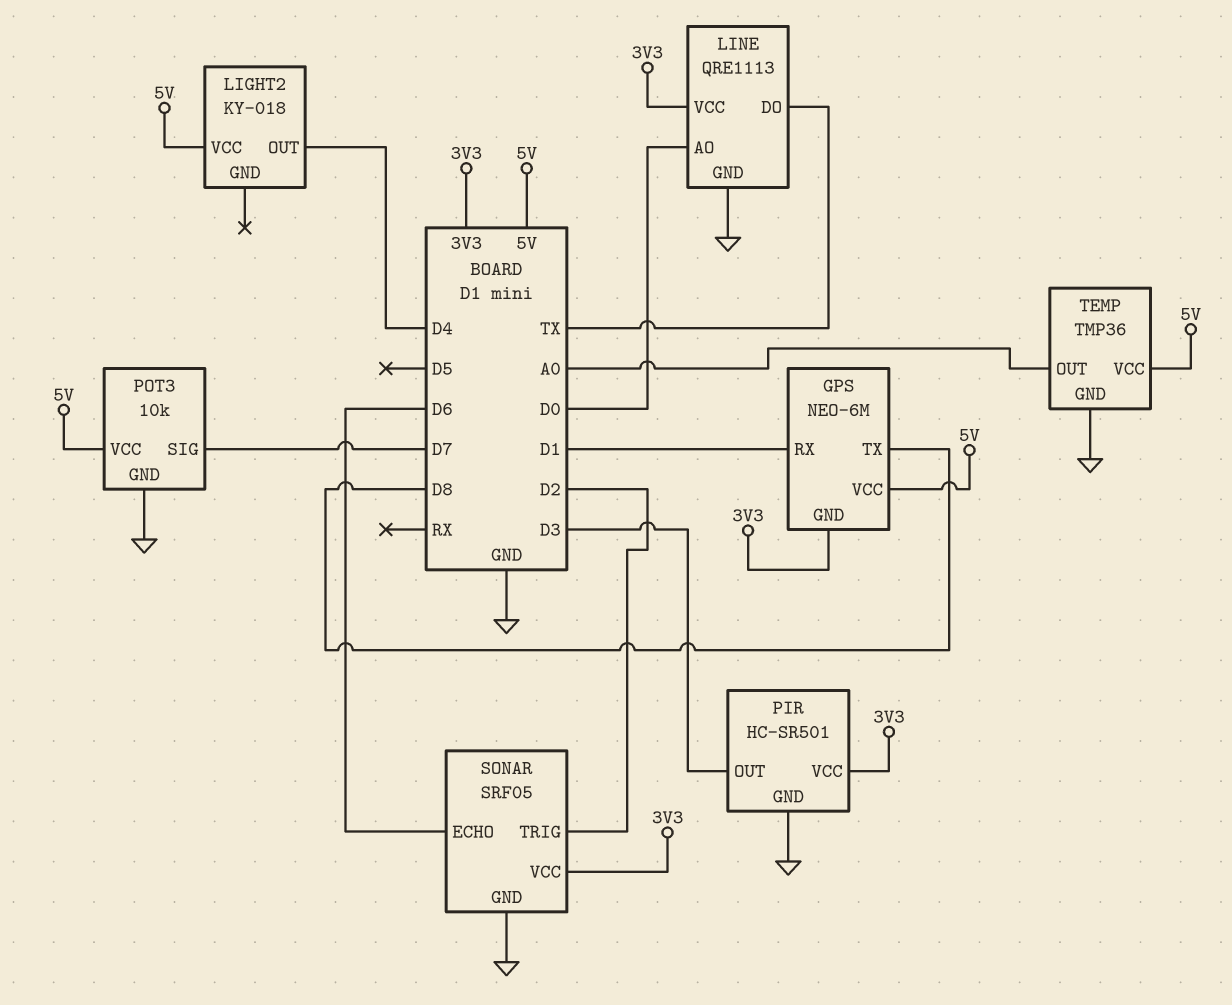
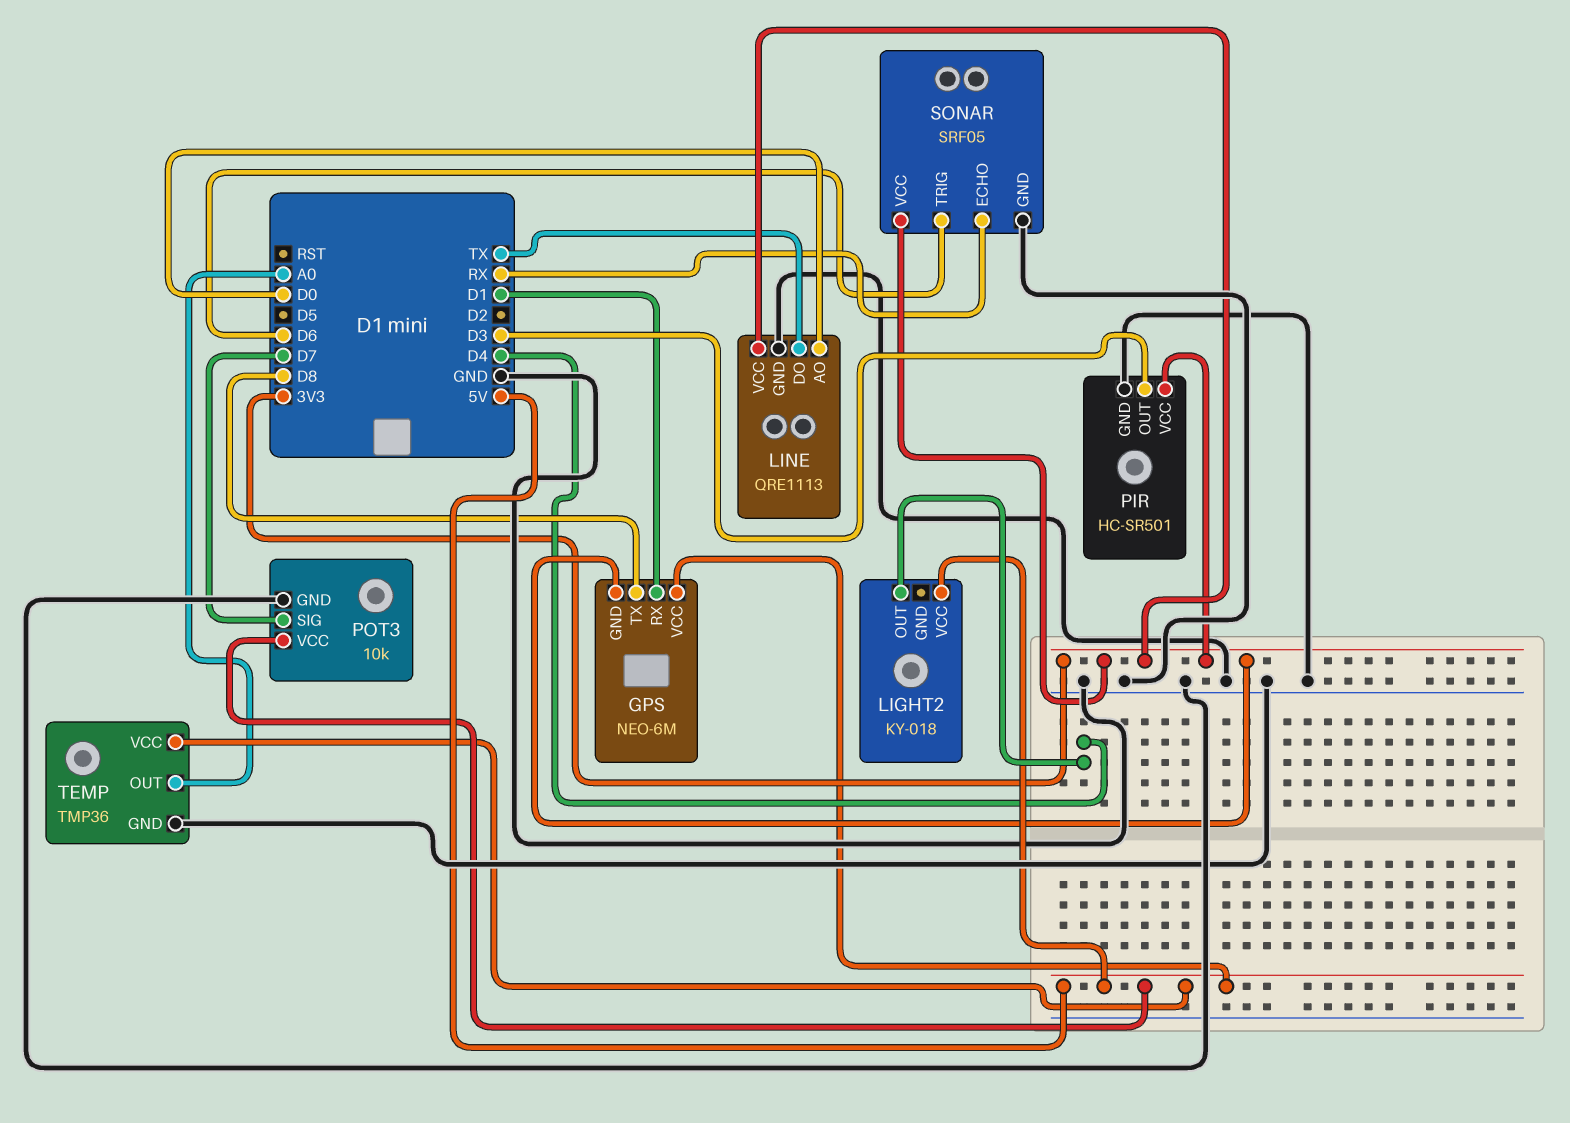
SONAR pin ECHO: D6 -> RX
SONAR pin TRIG: D2 -> D6

